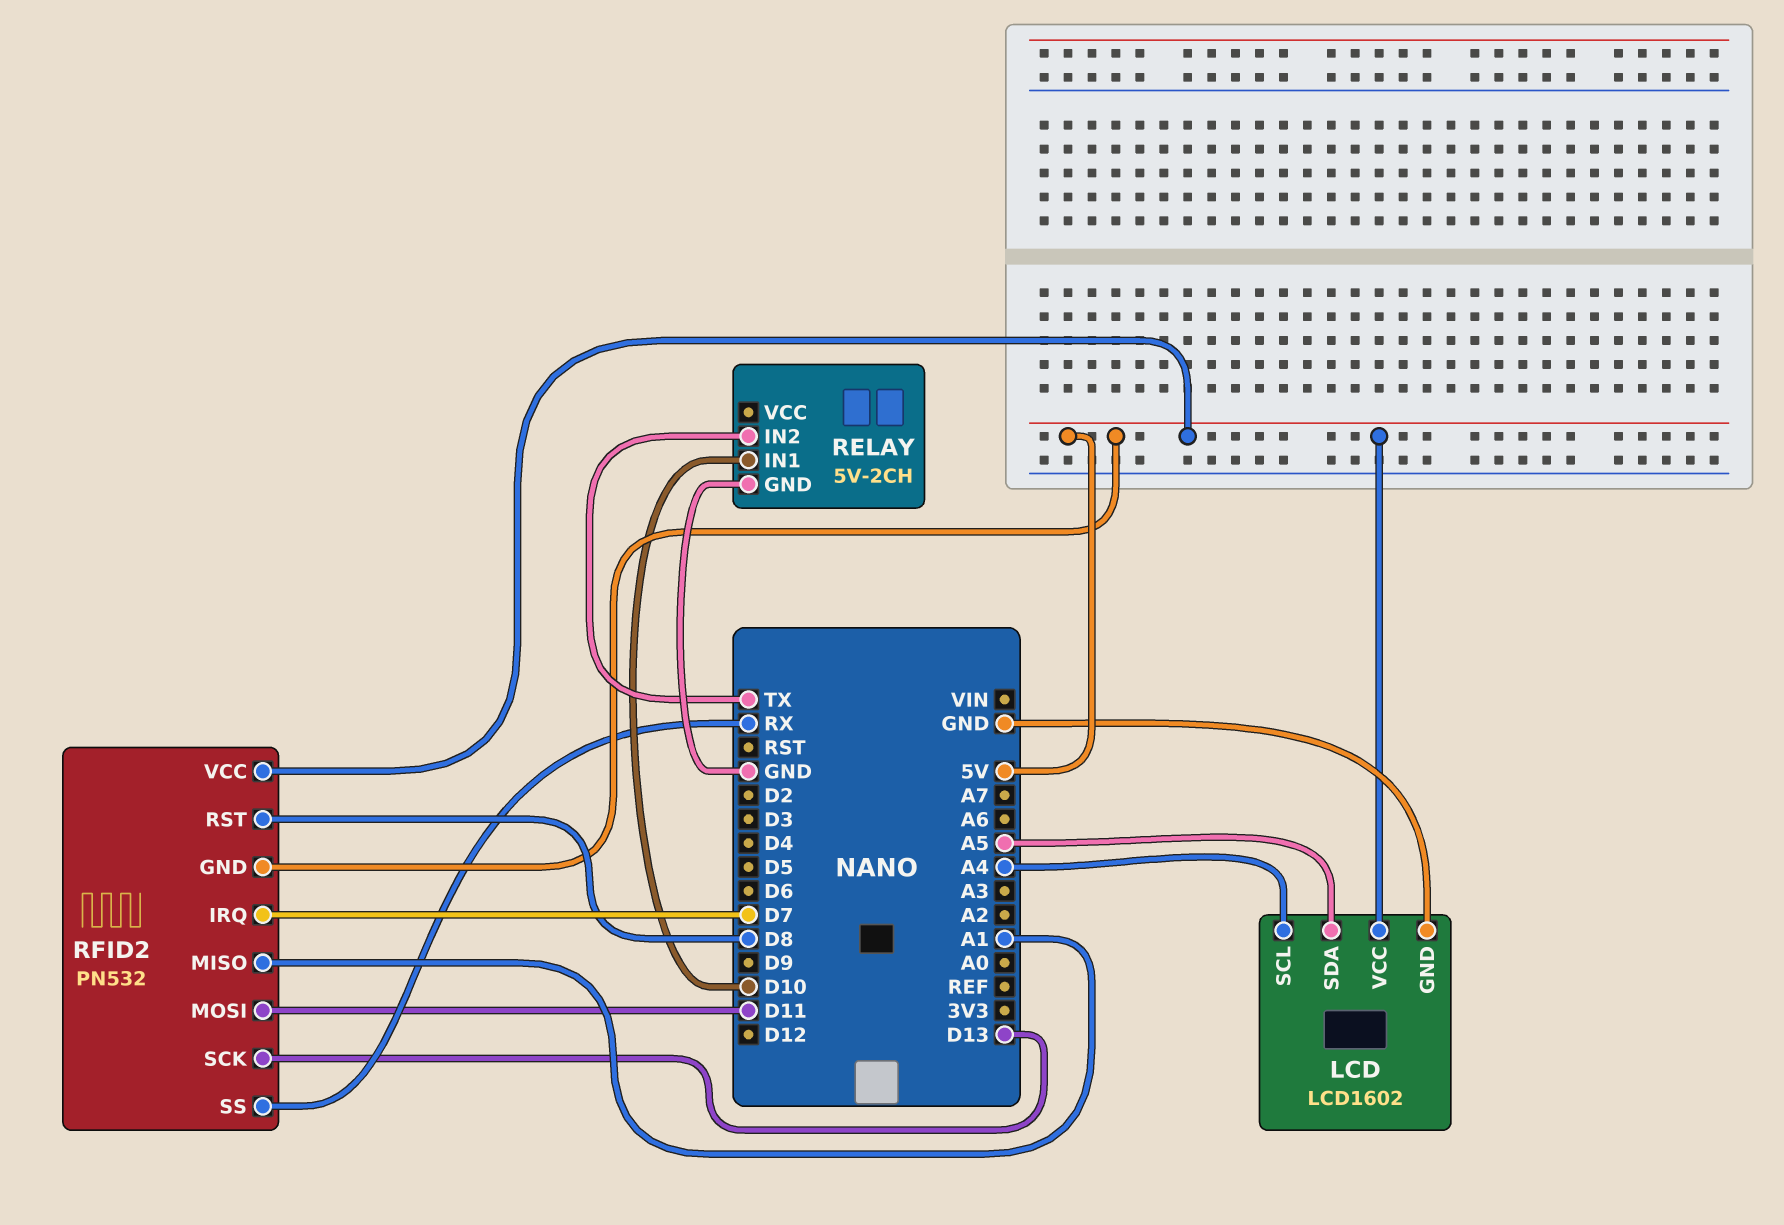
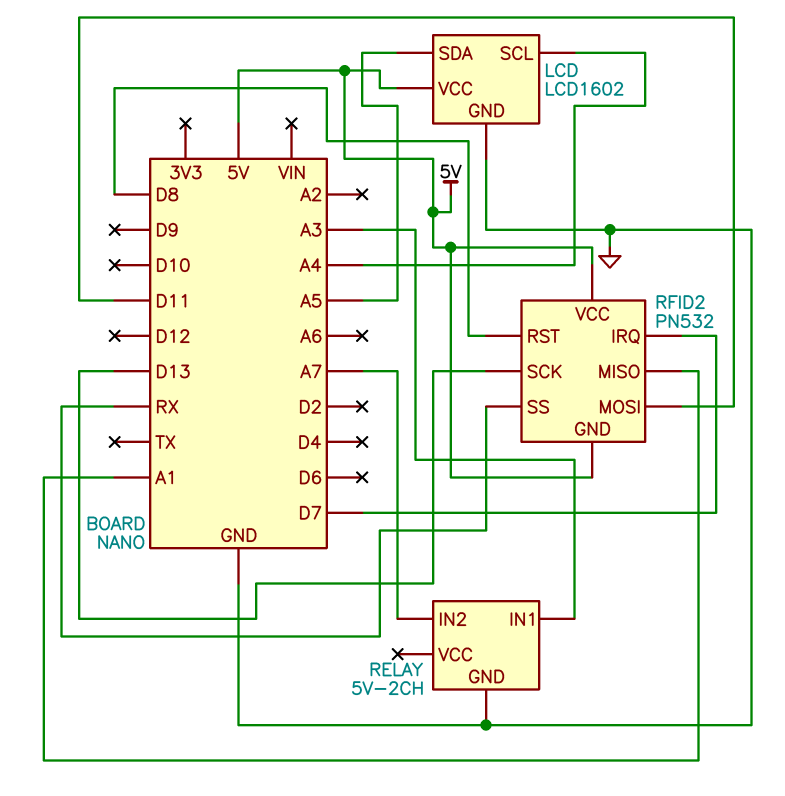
RELAY pin IN1: D10 -> A3
RELAY pin IN2: TX -> A7

